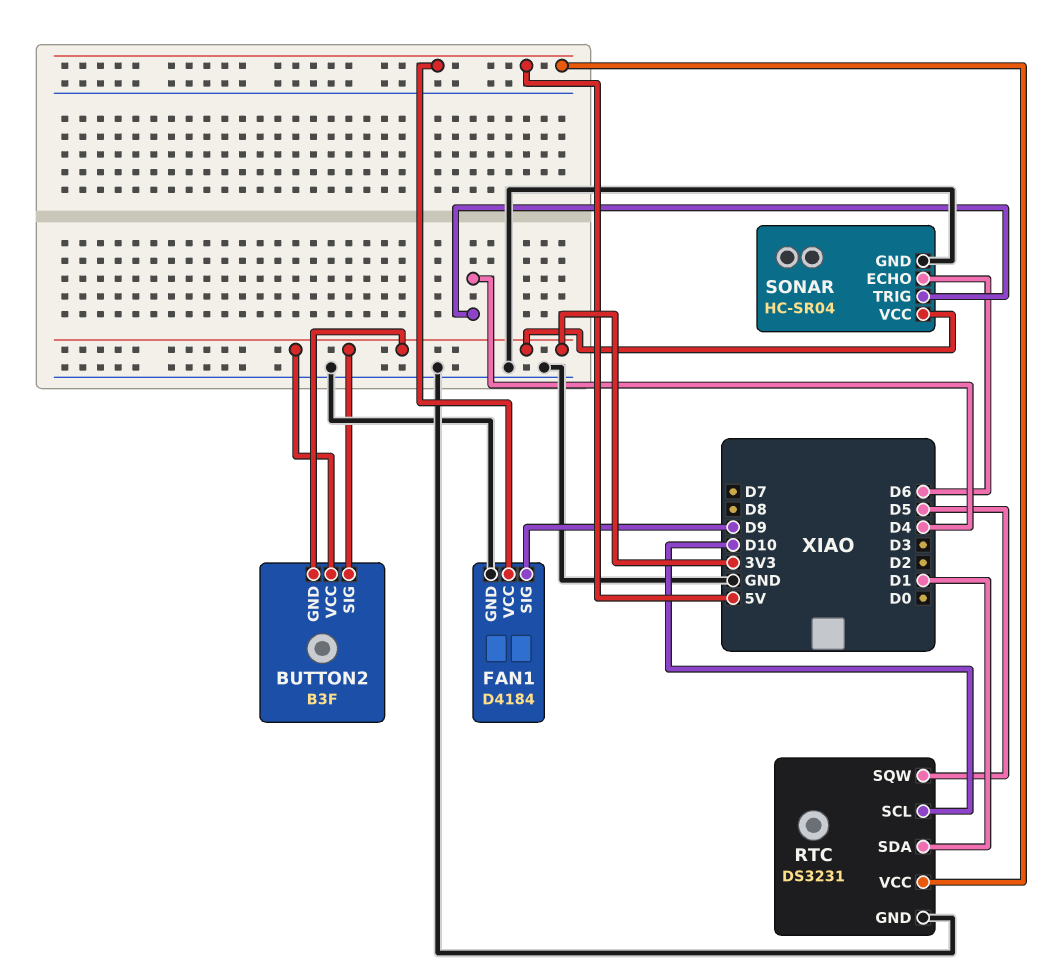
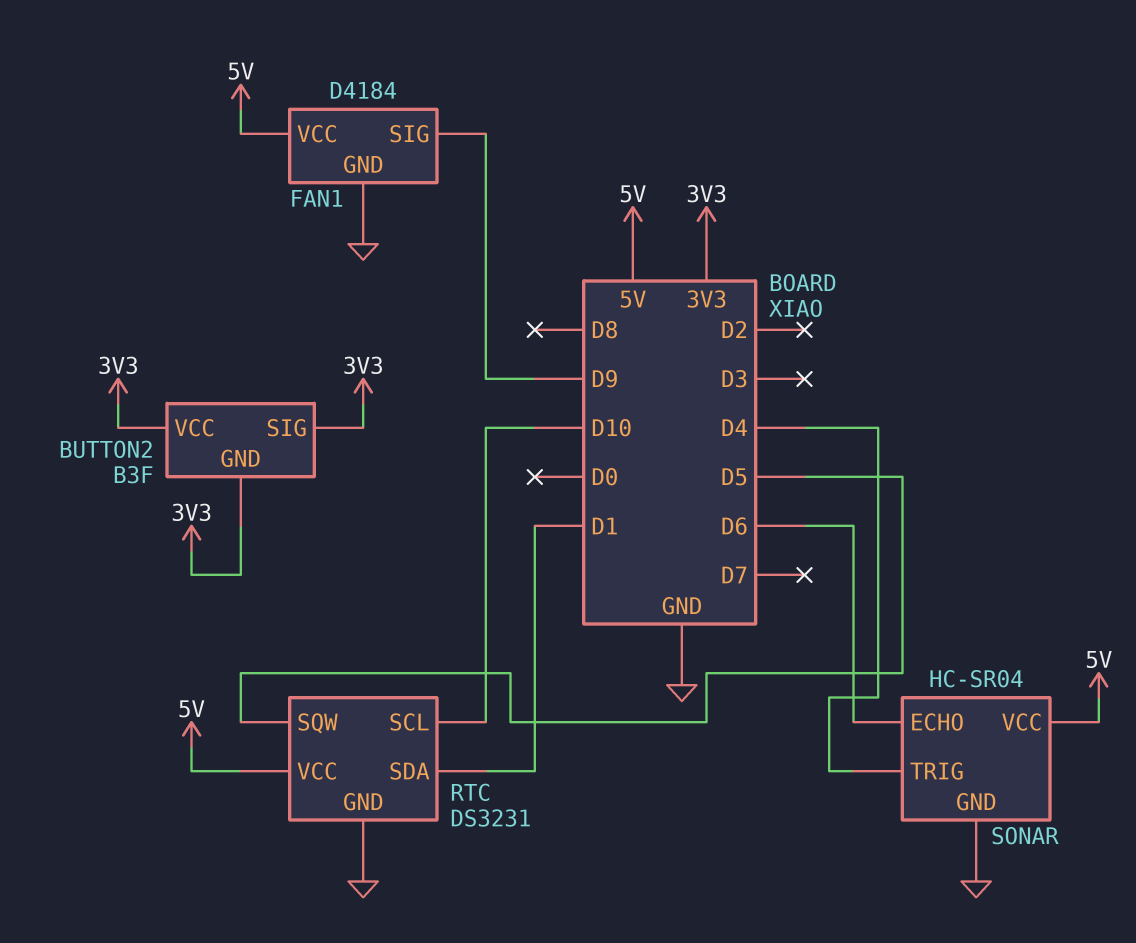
SONAR pin VCC: 3V3 -> 5V

